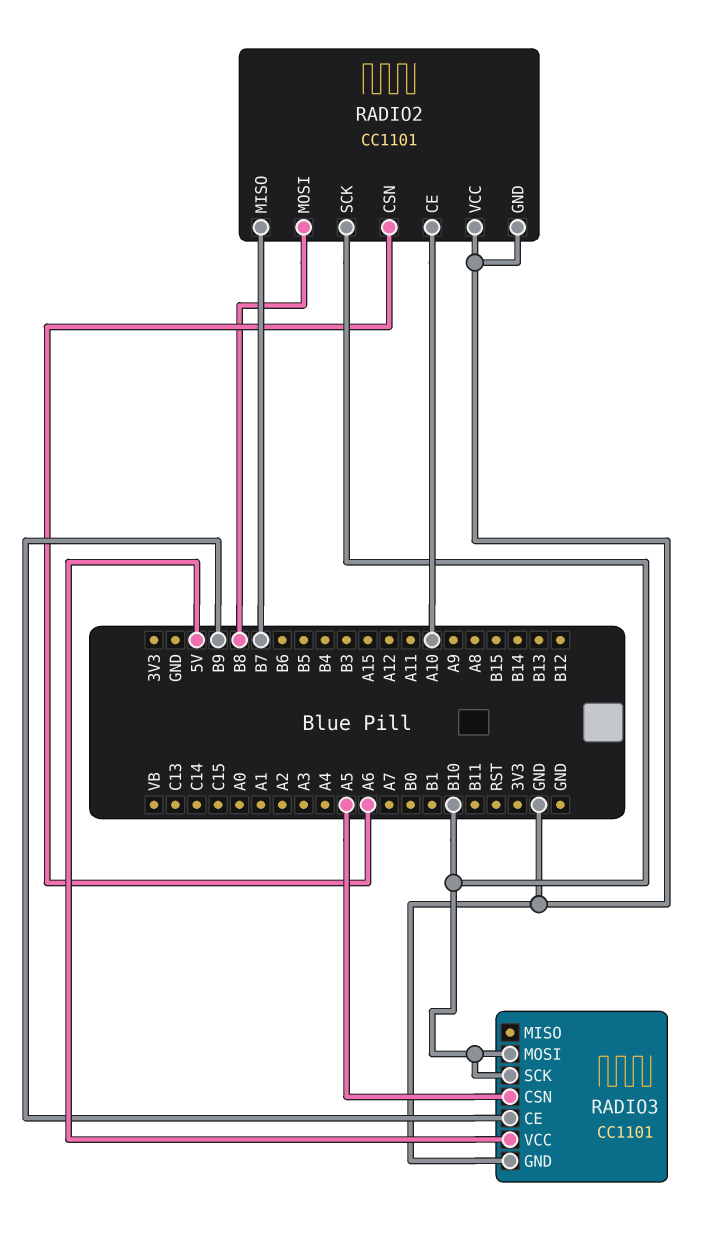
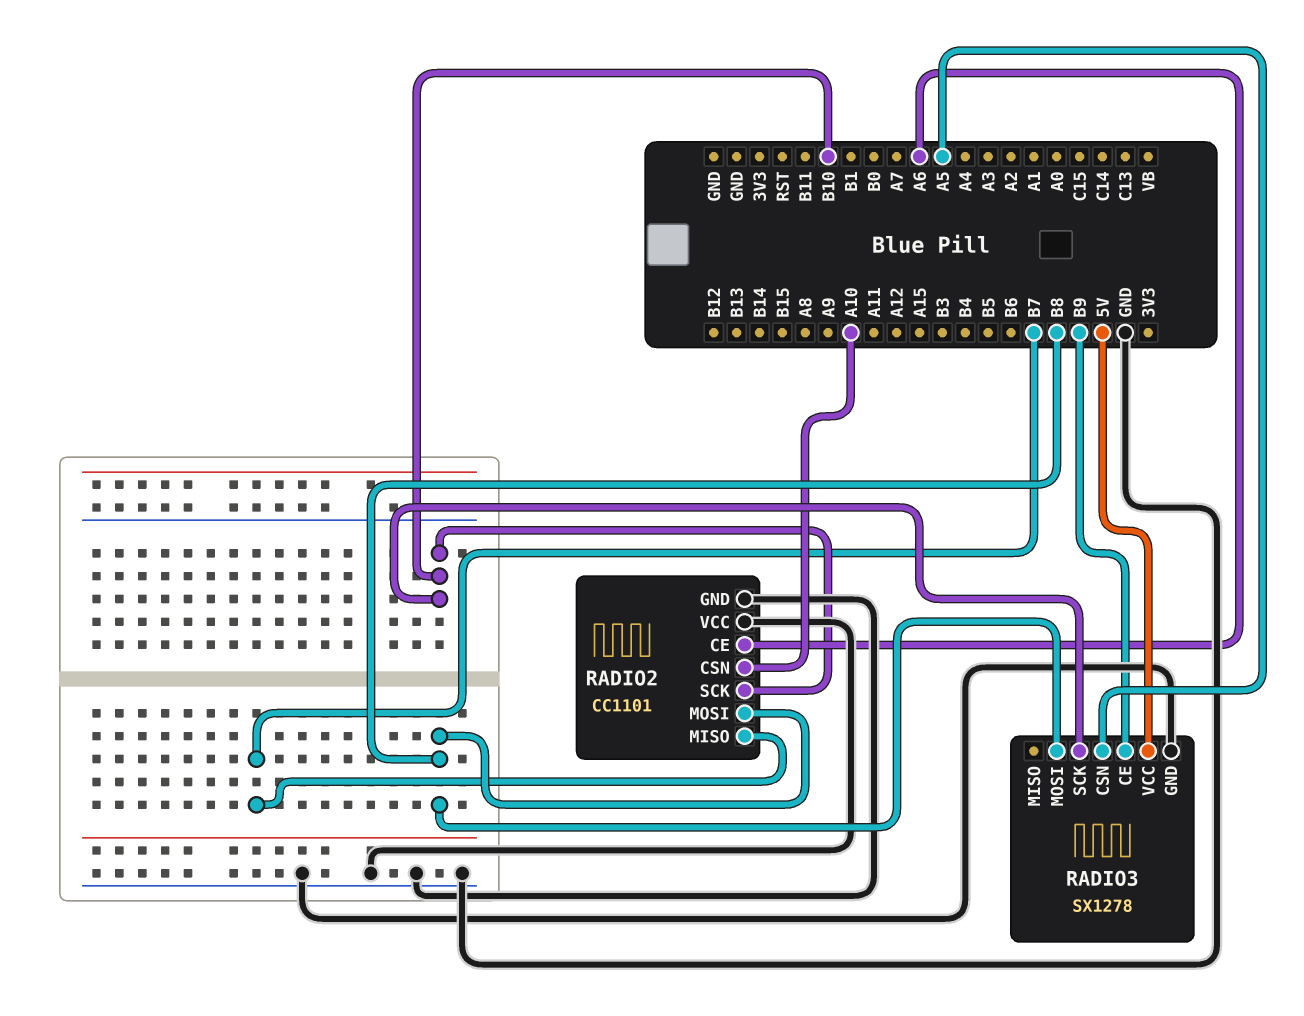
RADIO2 pin CE: A10 -> A6
RADIO2 pin CSN: A6 -> A10
RADIO3: CC1101 -> SX1278
RADIO3 pin MOSI: B10 -> B8

